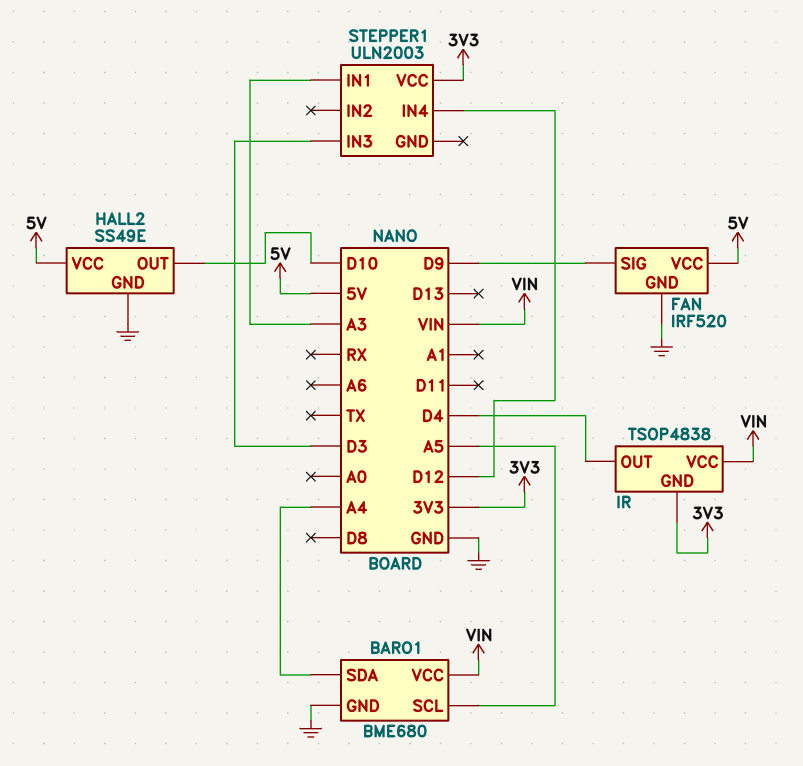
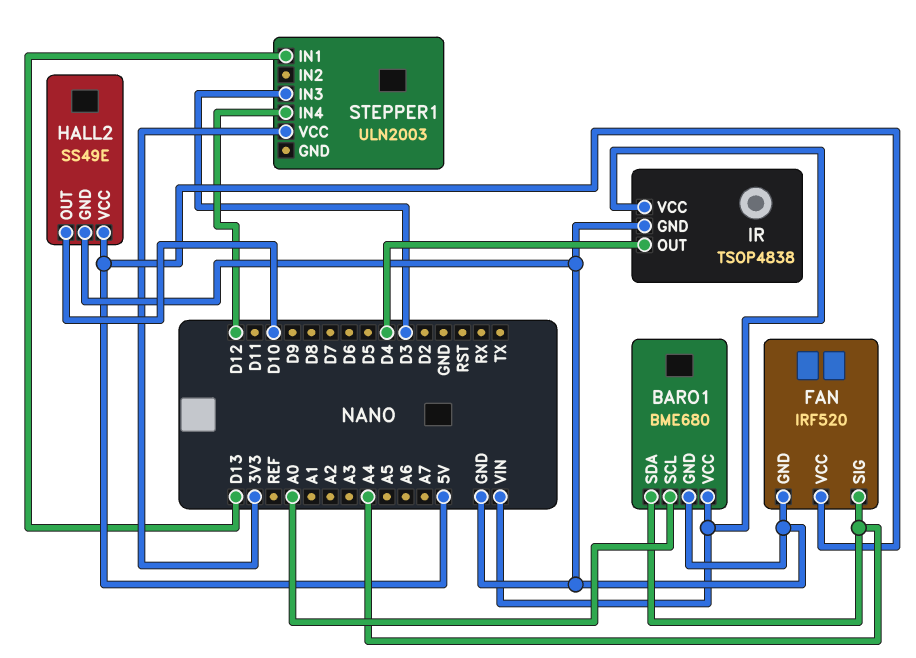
BARO1 pin SCL: A5 -> A0
FAN pin SIG: D9 -> A4
IR pin GND: 3V3 -> GND
STEPPER1 pin IN1: A3 -> D13

